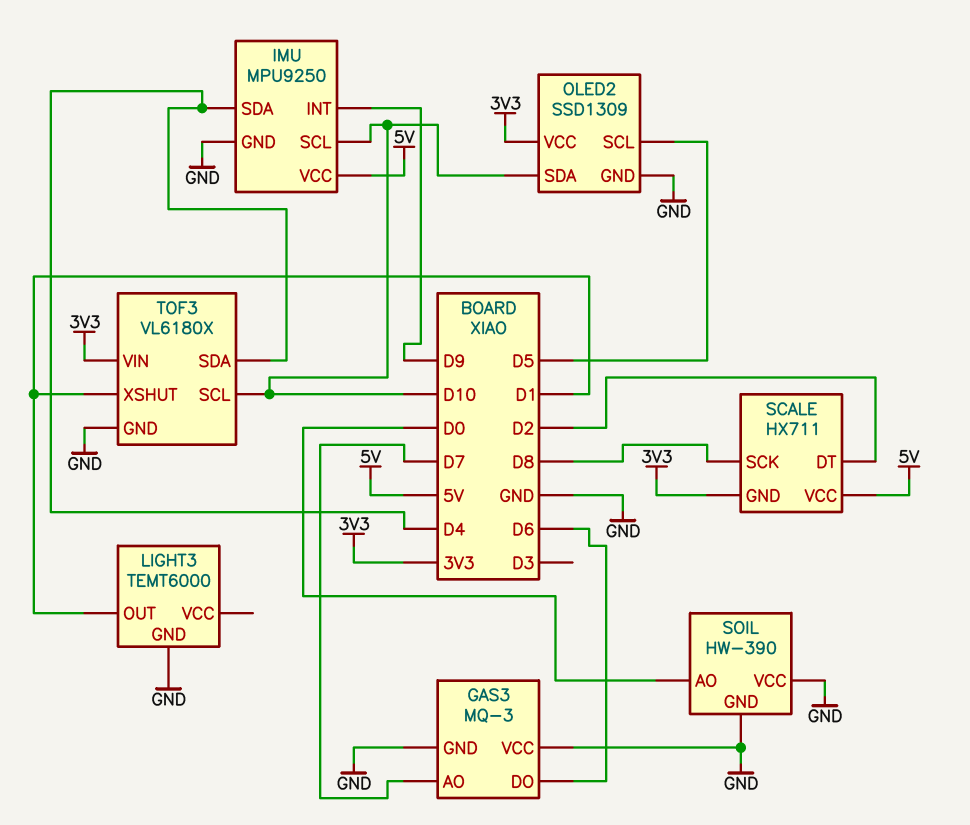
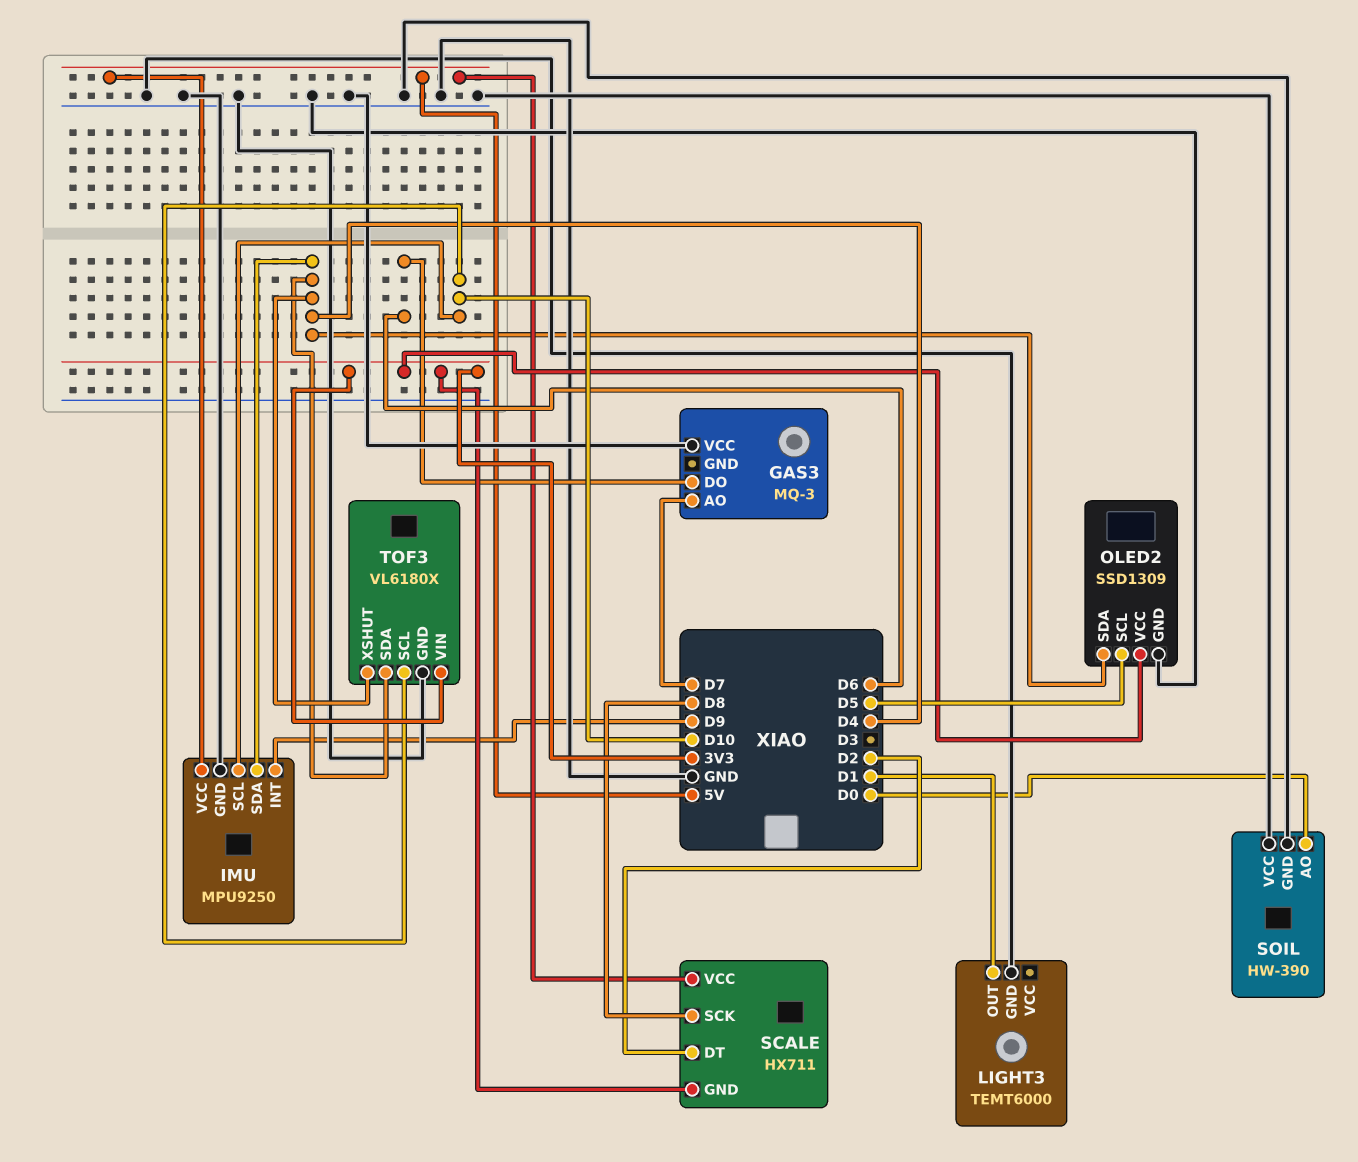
GAS3 pin GND: GND -> none
OLED2 pin SDA: D10 -> D4
TOF3 pin XSHUT: D1 -> D4

